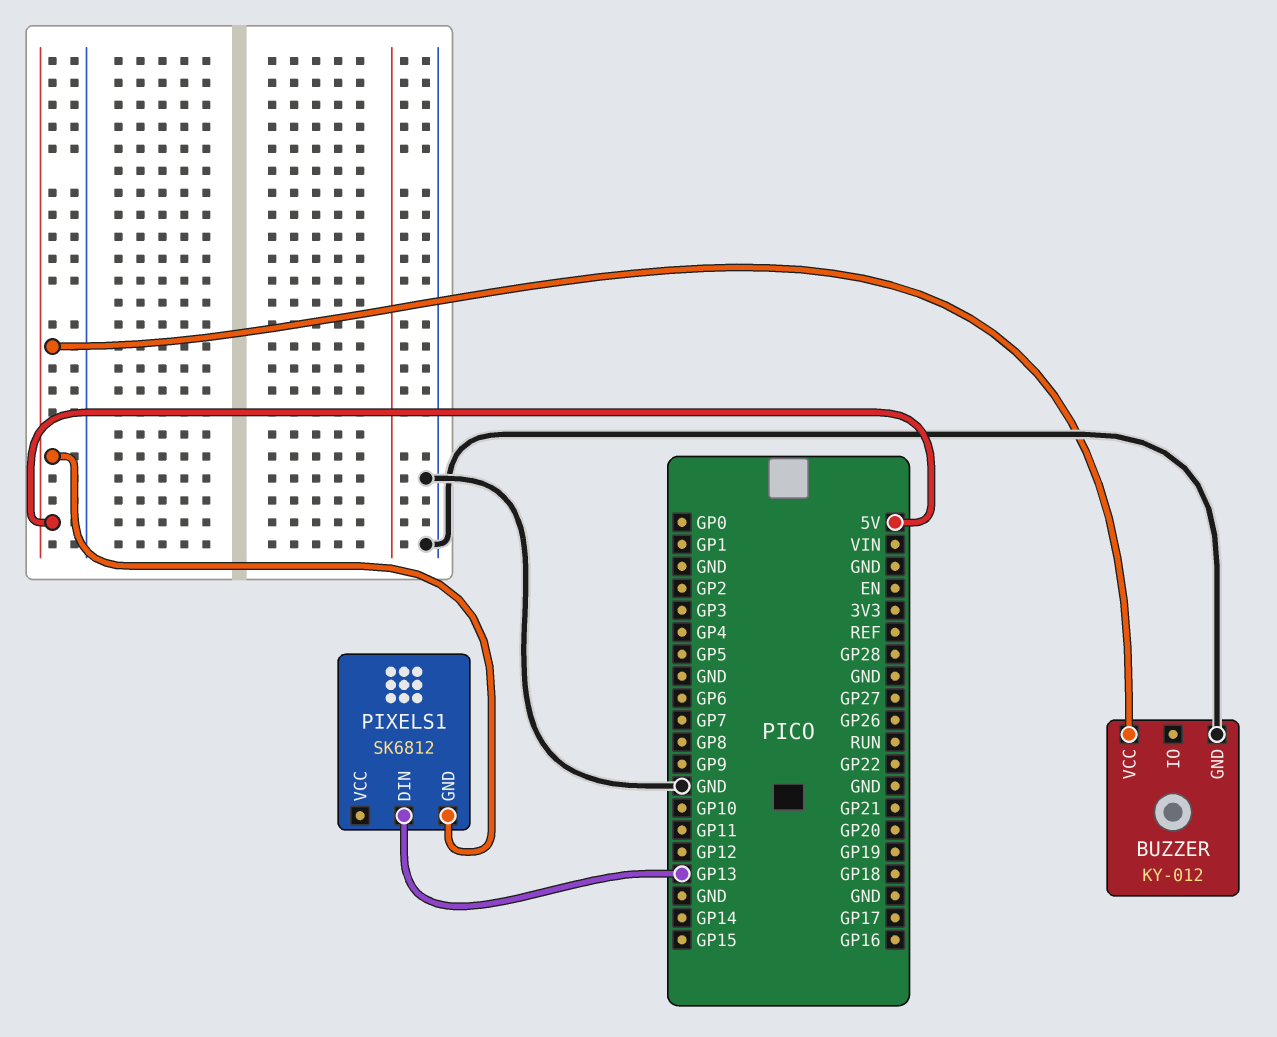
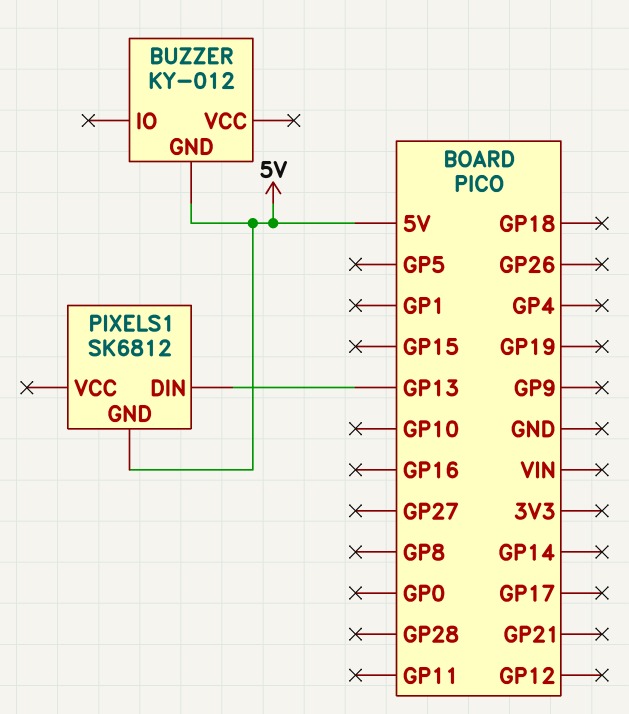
BUZZER pin GND: GND -> 5V
BUZZER pin VCC: 5V -> none

